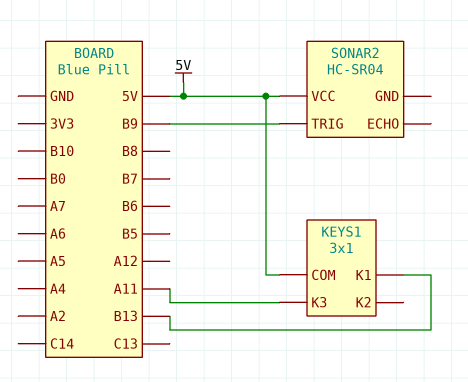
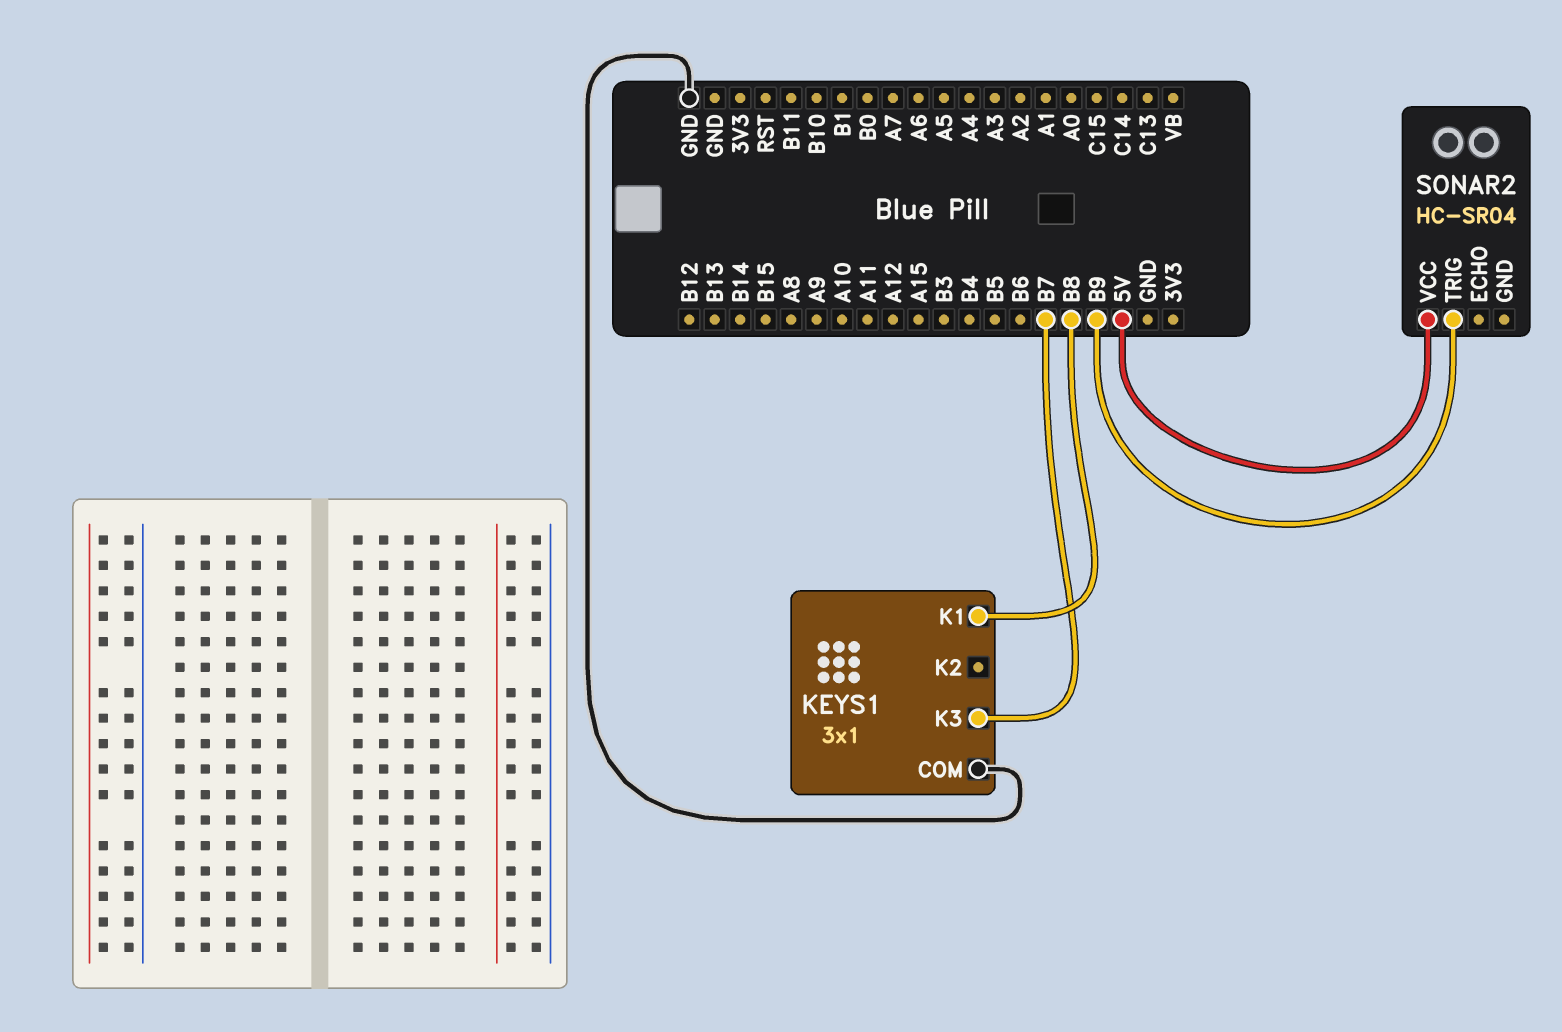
KEYS1 pin COM: 5V -> GND
KEYS1 pin K1: B13 -> B8
KEYS1 pin K3: A11 -> B7

